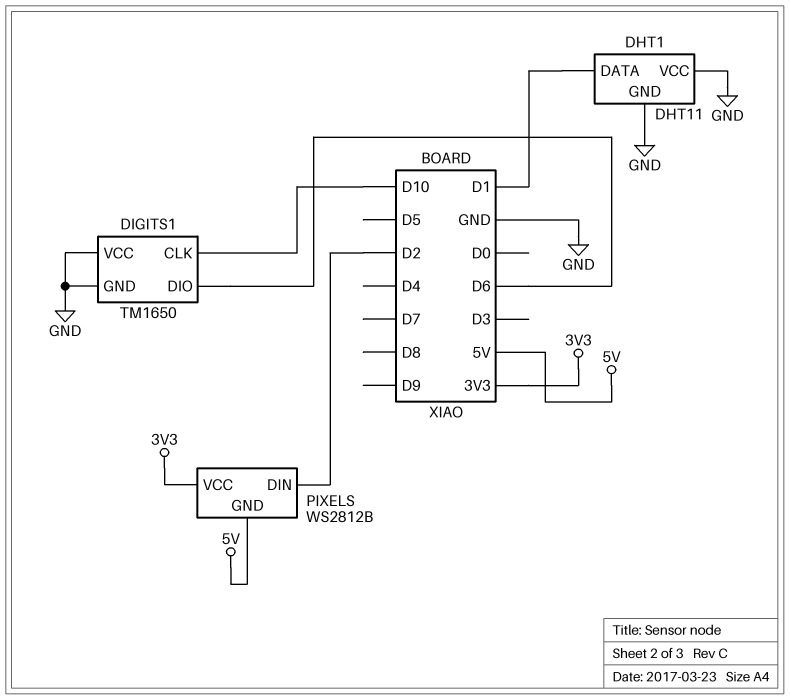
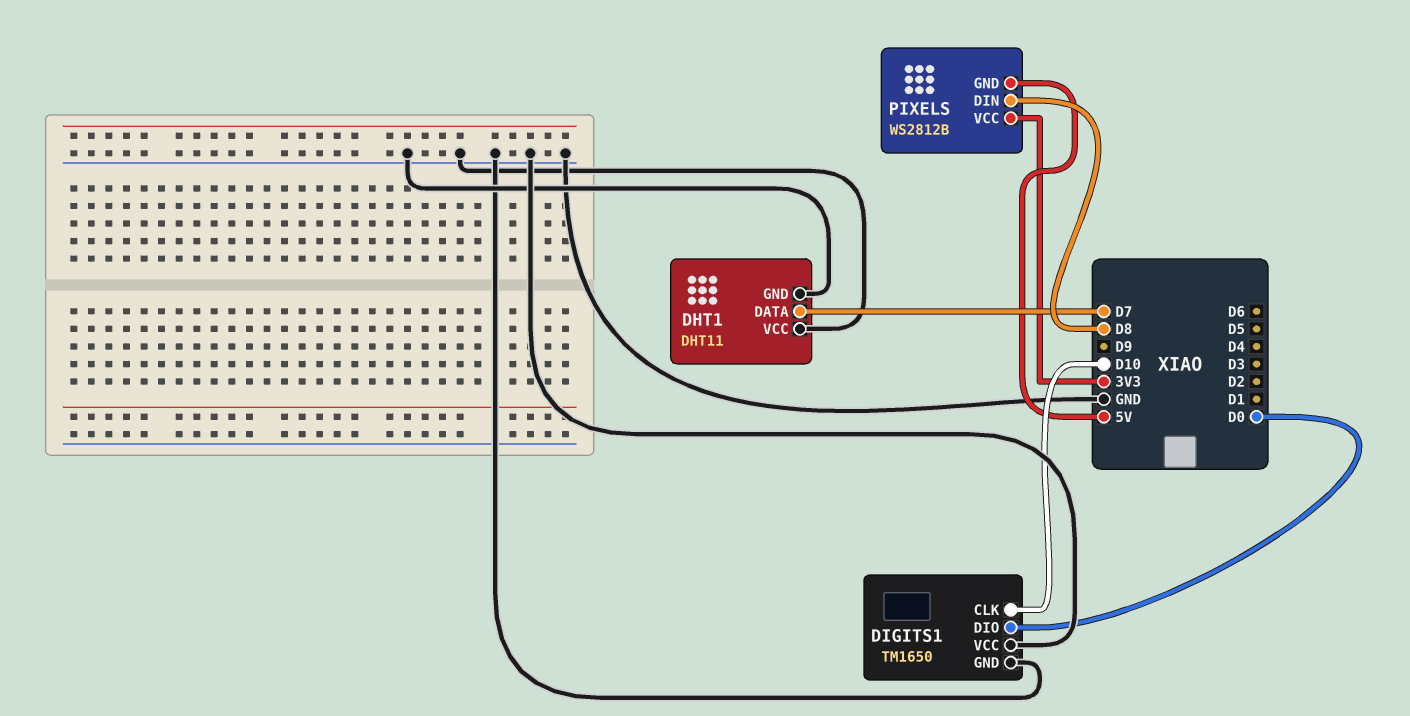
DHT1 pin DATA: D1 -> D7
DIGITS1 pin DIO: D6 -> D0
PIXELS pin DIN: D2 -> D8

